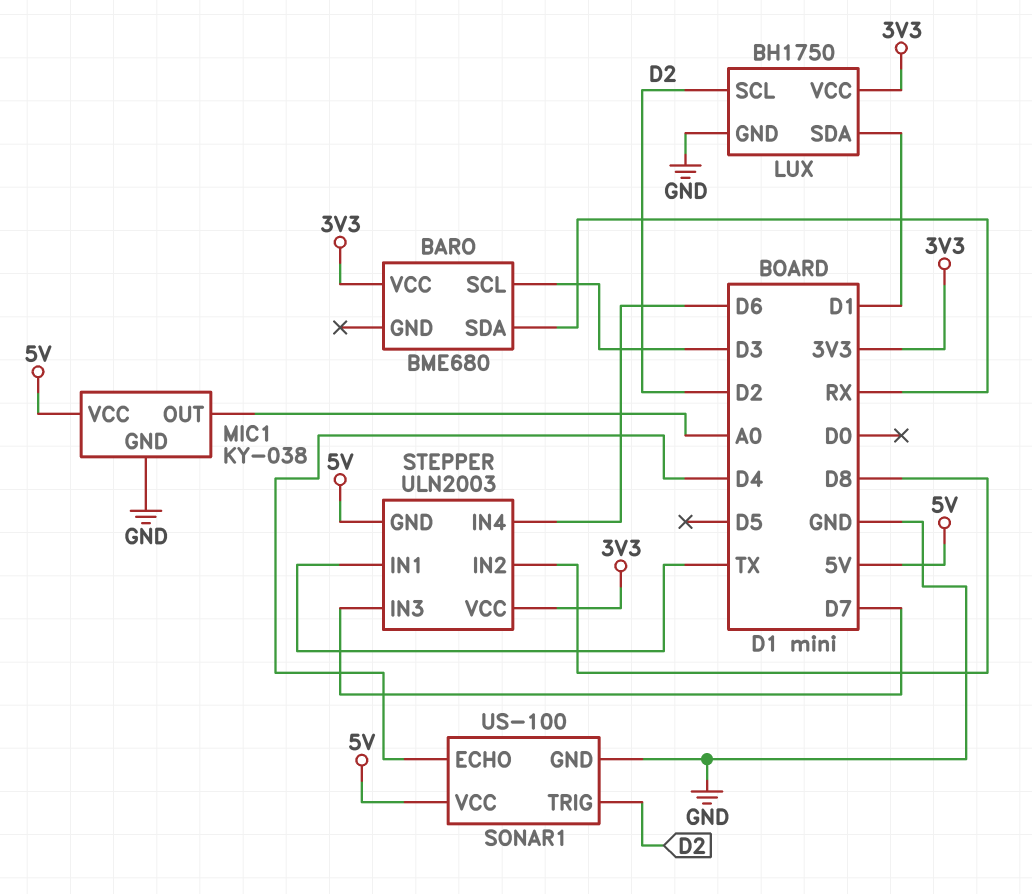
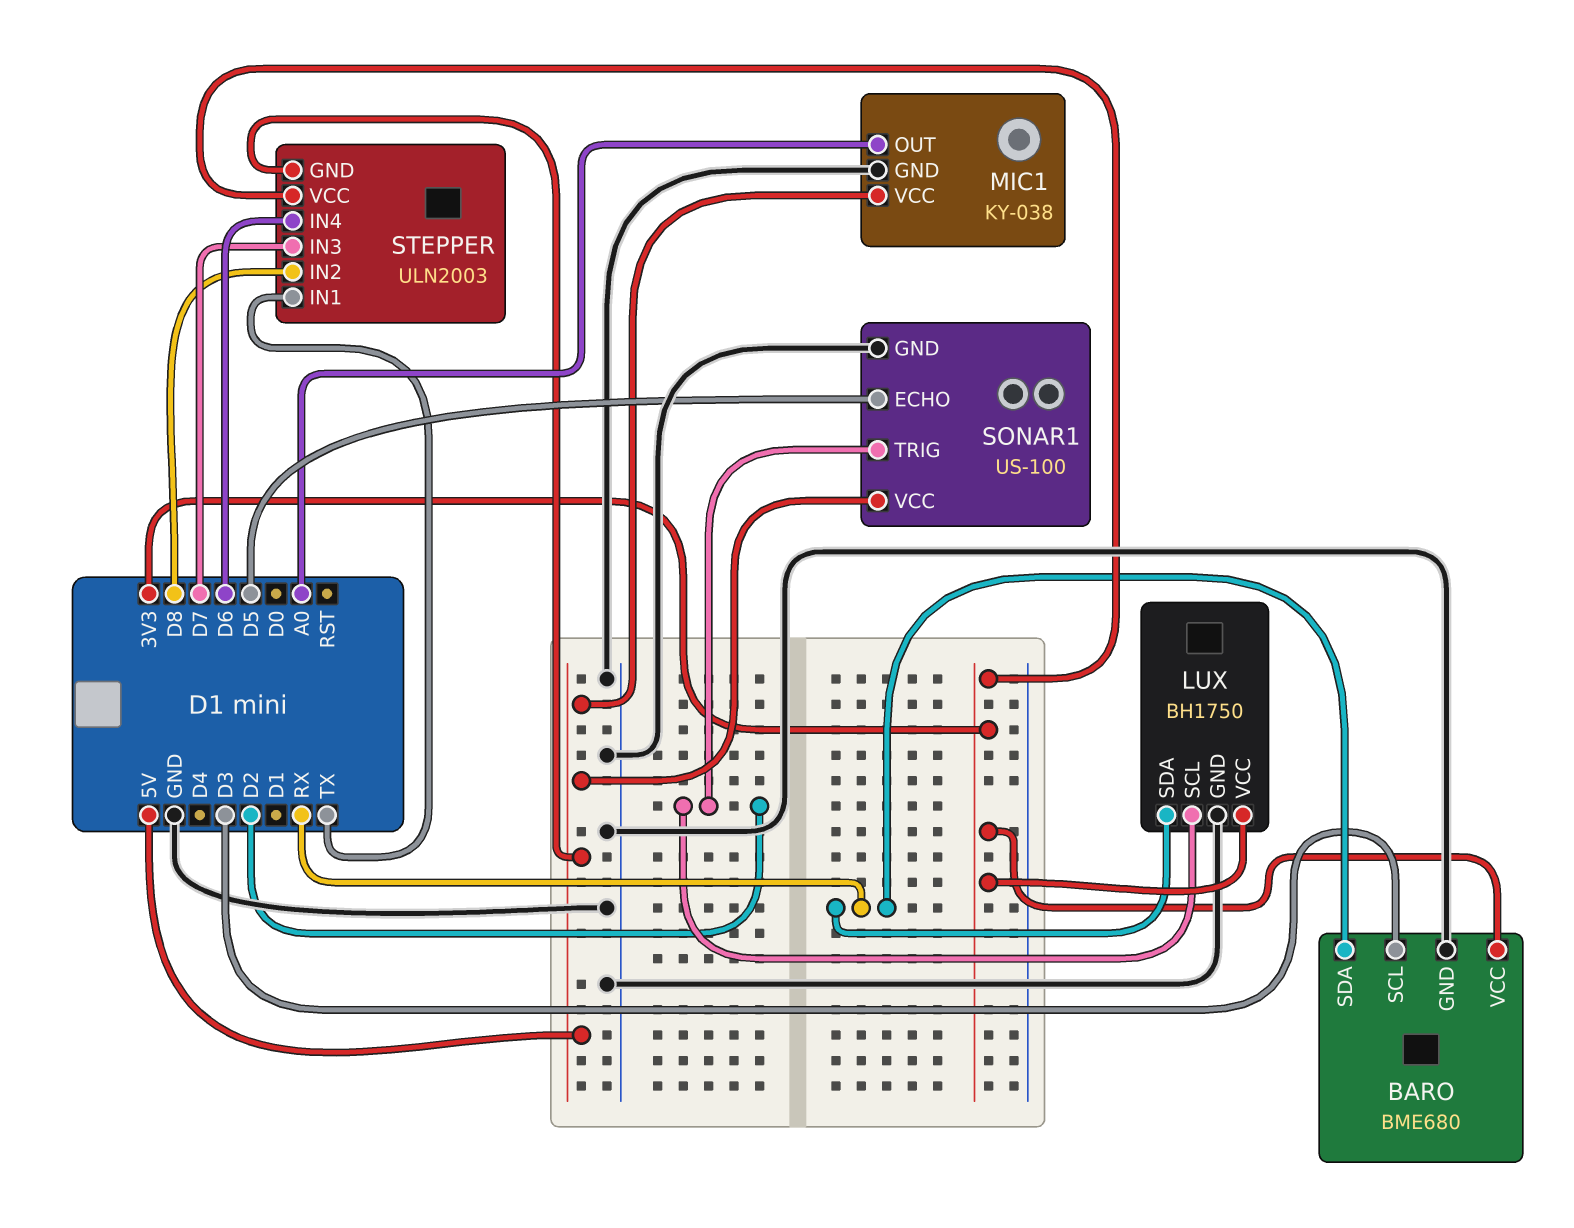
BARO pin GND: none -> GND
LUX pin SDA: D1 -> RX
SONAR1 pin ECHO: D4 -> D5

